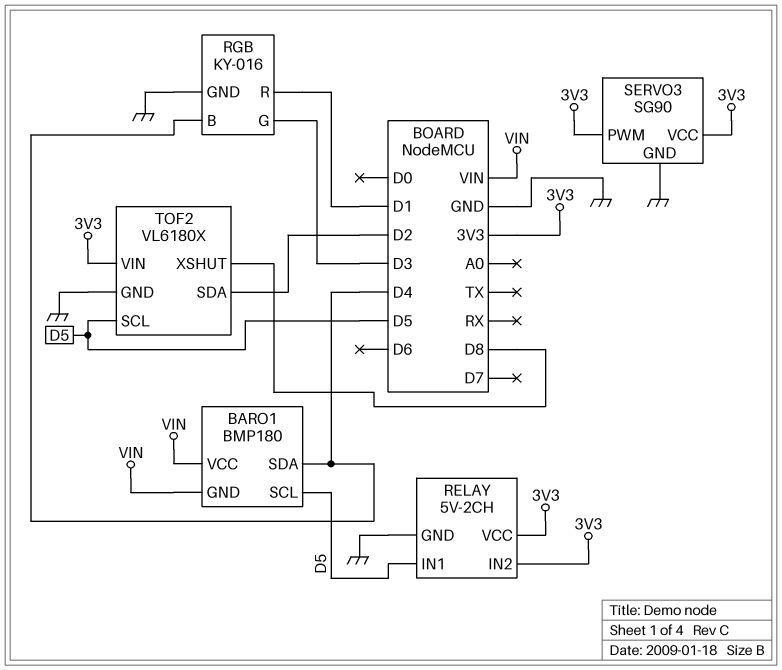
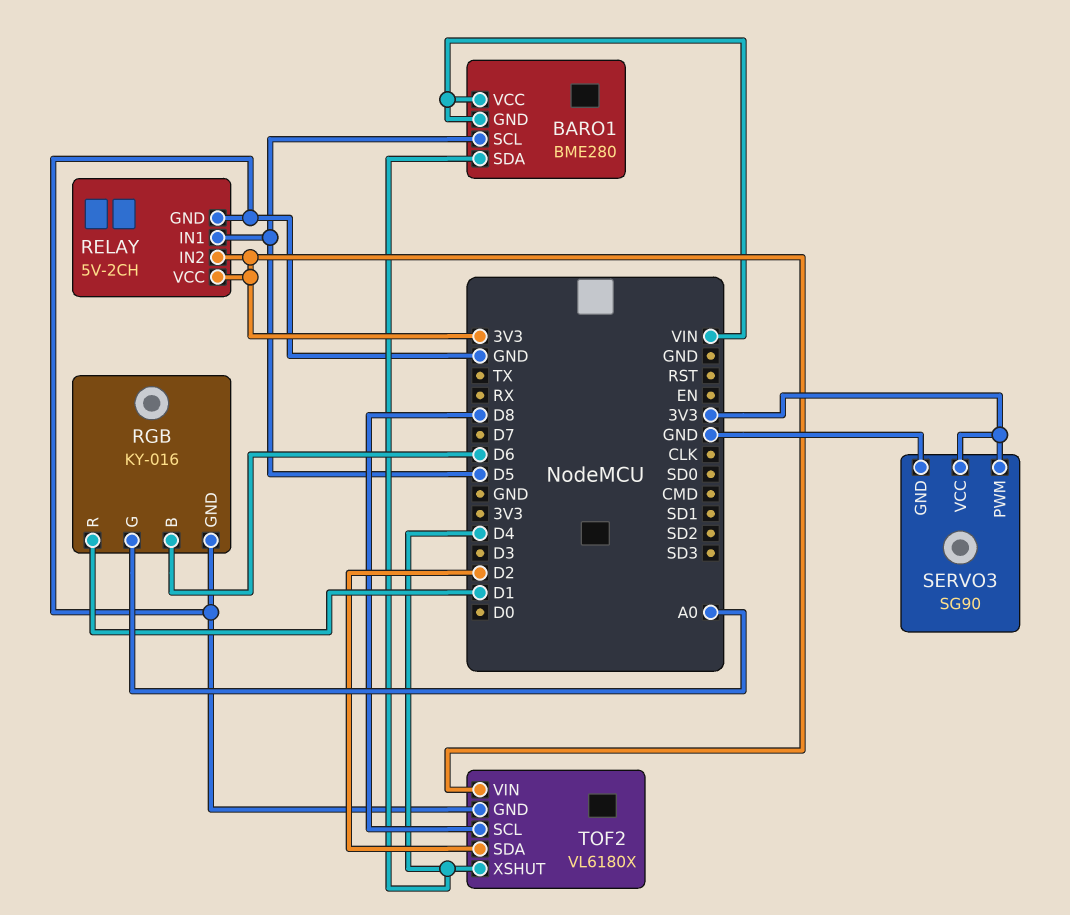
BARO1: BMP180 -> BME280
RGB pin B: D4 -> D6
RGB pin G: D3 -> A0
TOF2 pin SCL: D5 -> D8
TOF2 pin XSHUT: D8 -> D4

